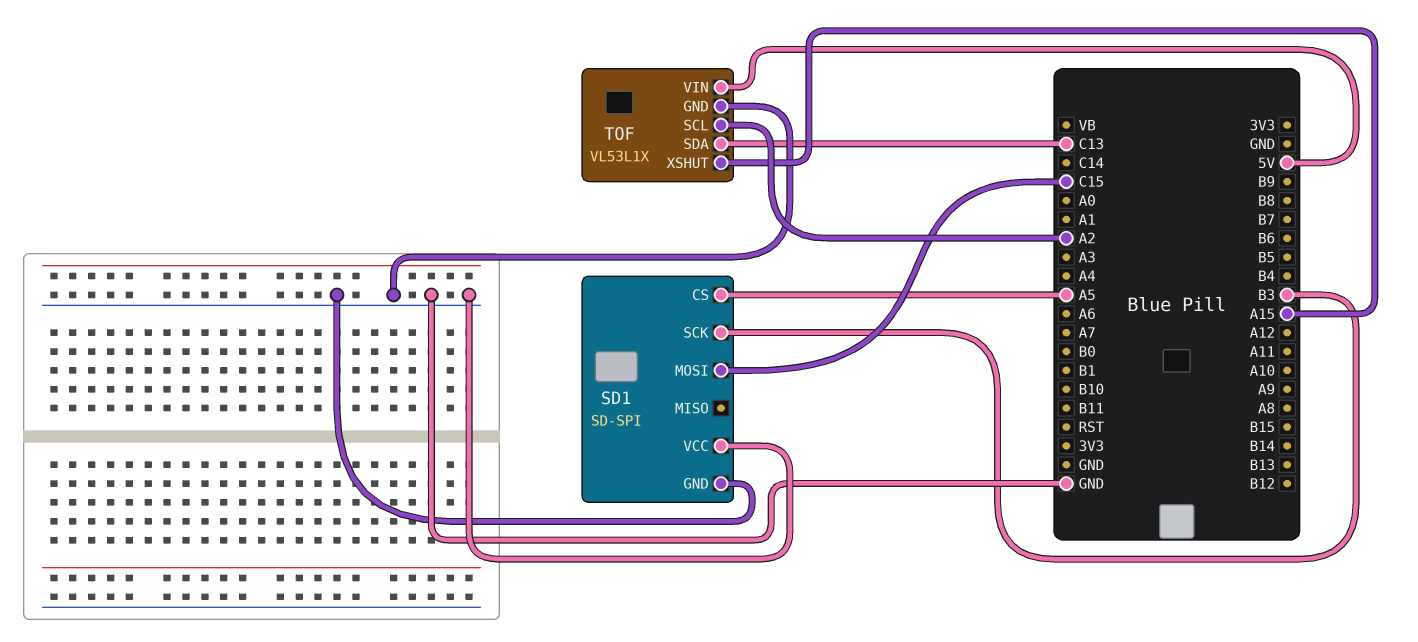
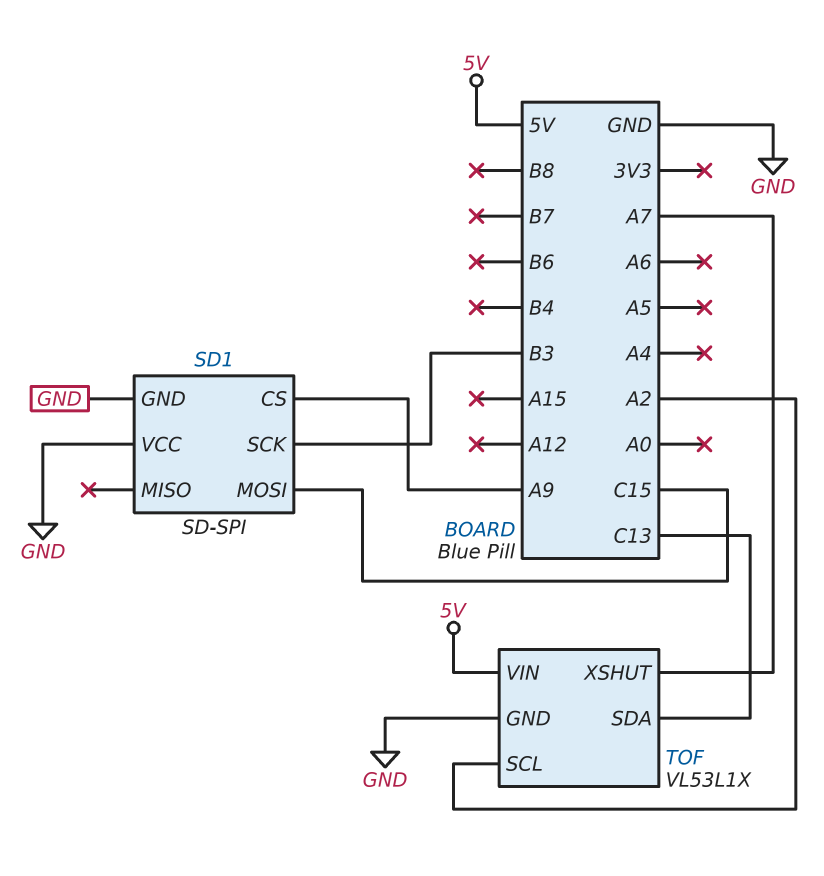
SD1 pin CS: A5 -> A9
TOF pin XSHUT: A15 -> A7

